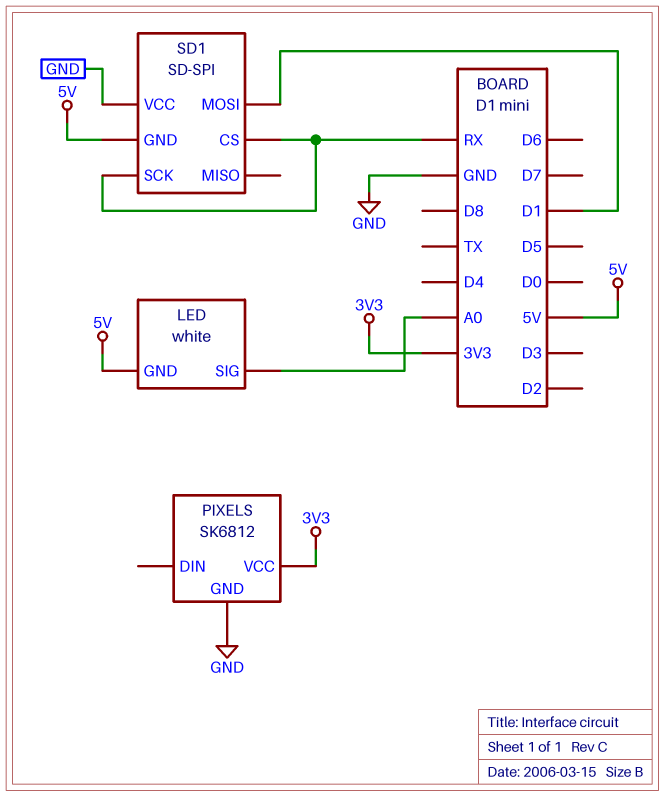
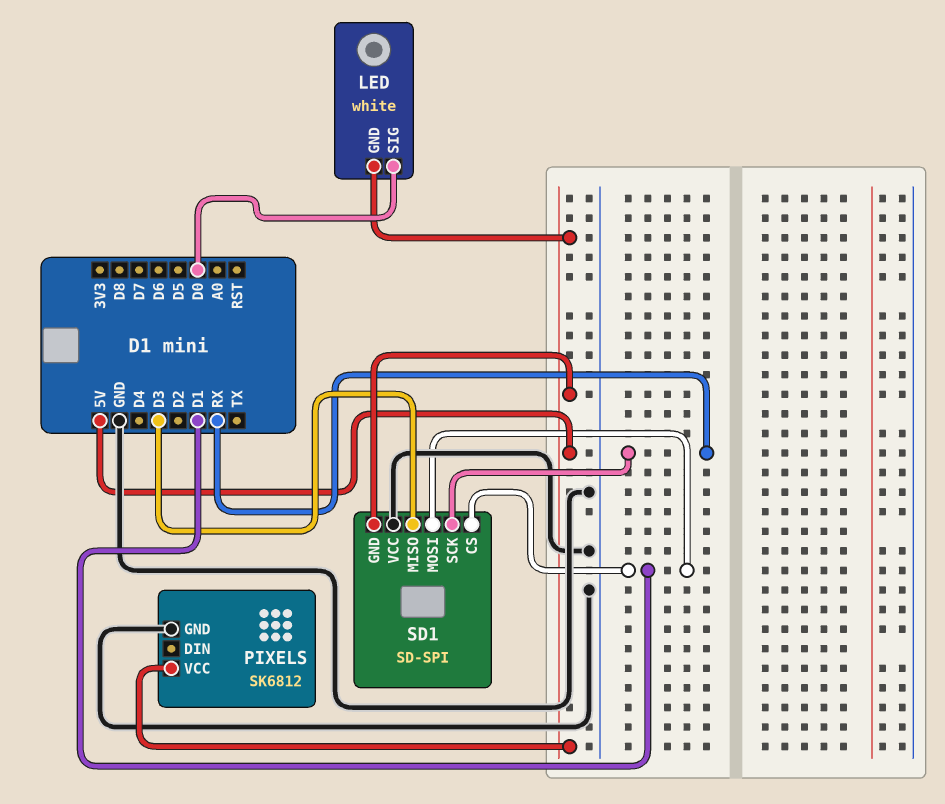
LED pin SIG: A0 -> D0
PIXELS pin VCC: 3V3 -> 5V
SD1 pin CS: RX -> D1
SD1 pin MISO: none -> D3

